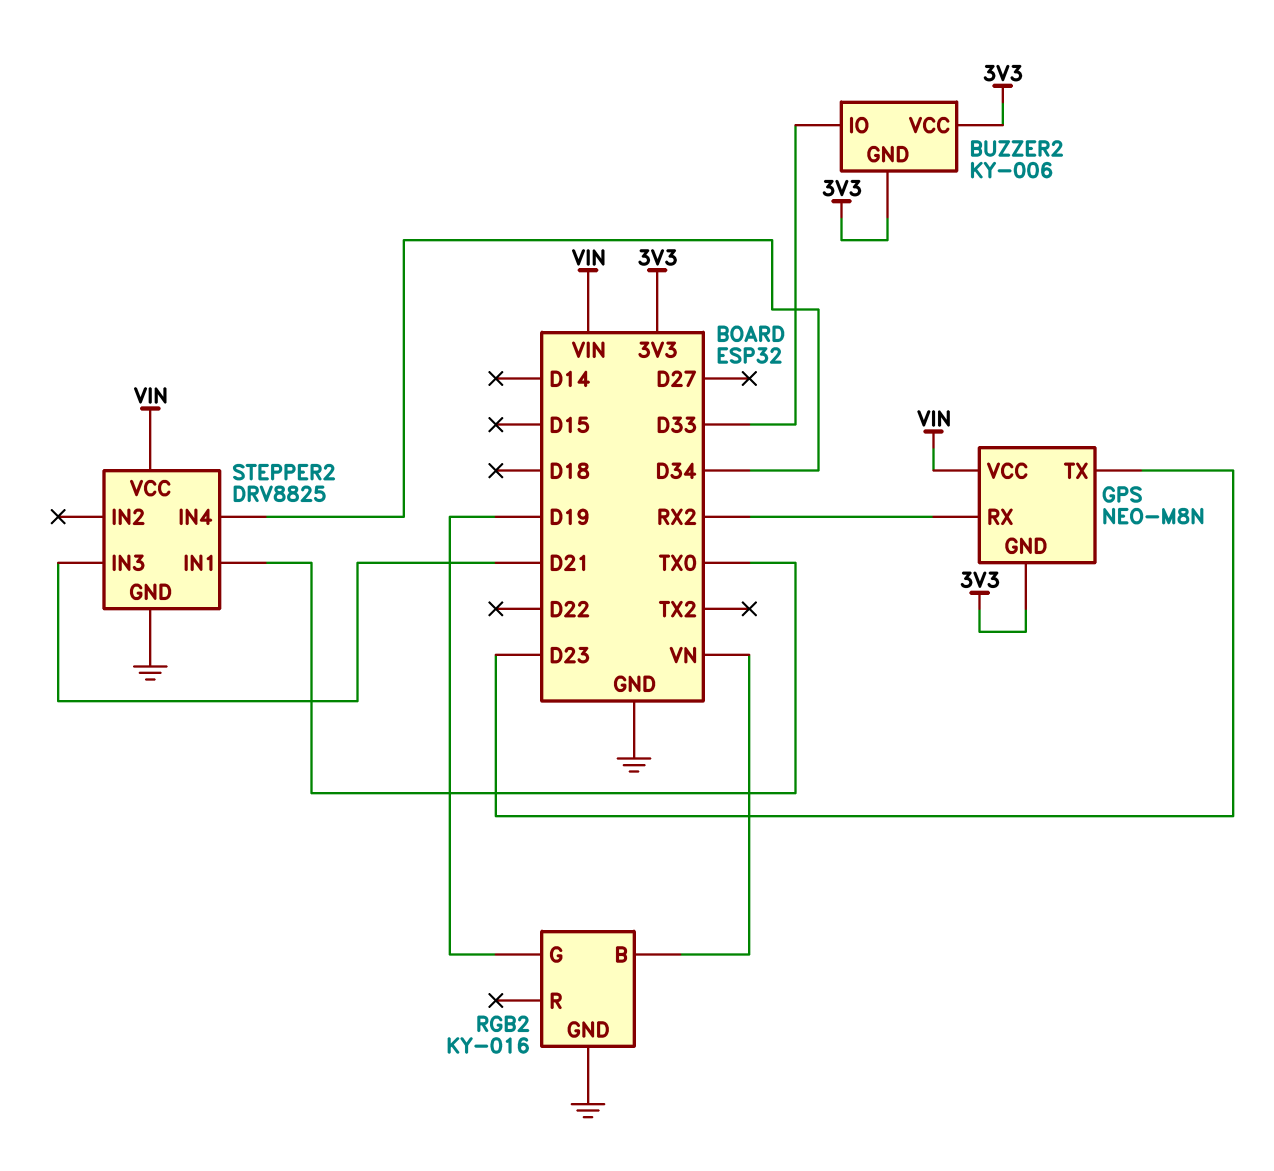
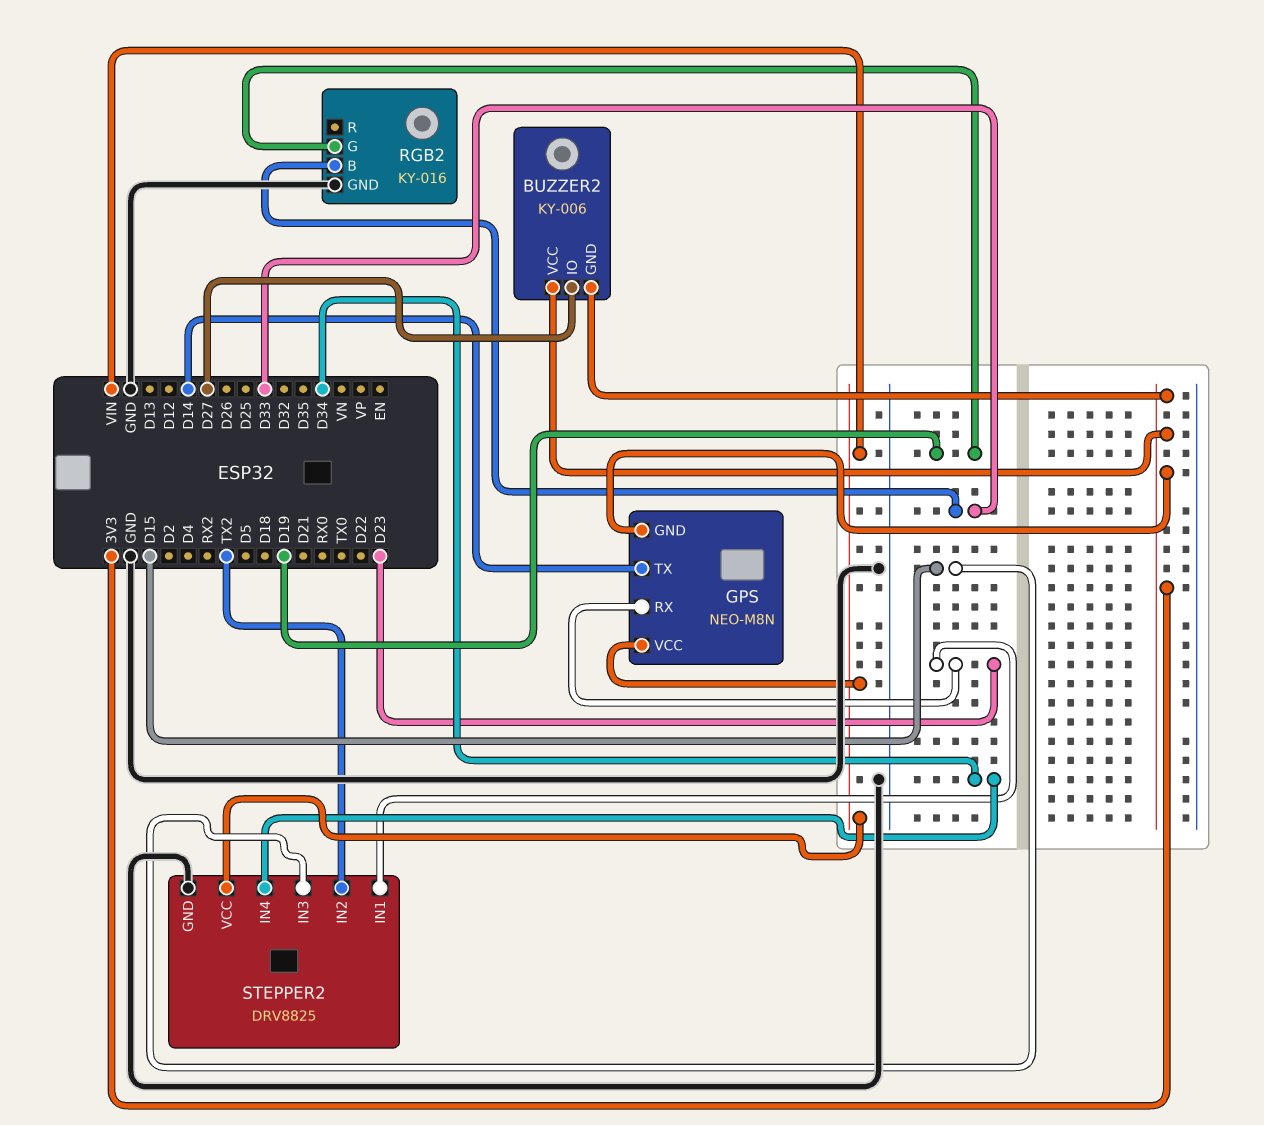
BUZZER2 pin IO: D33 -> D27
GPS pin RX: RX2 -> D23
GPS pin TX: D23 -> D14
RGB2 pin B: VN -> D33
STEPPER2 pin IN1: TX0 -> D23
STEPPER2 pin IN2: none -> TX2
STEPPER2 pin IN3: D21 -> D15

